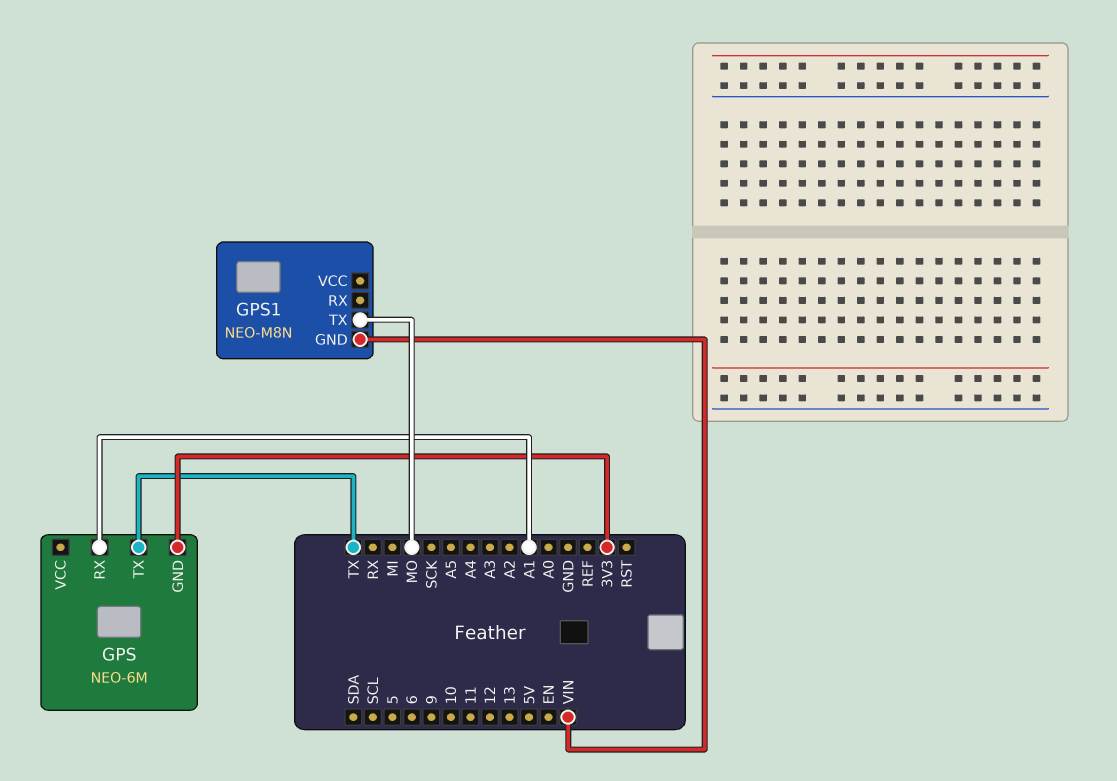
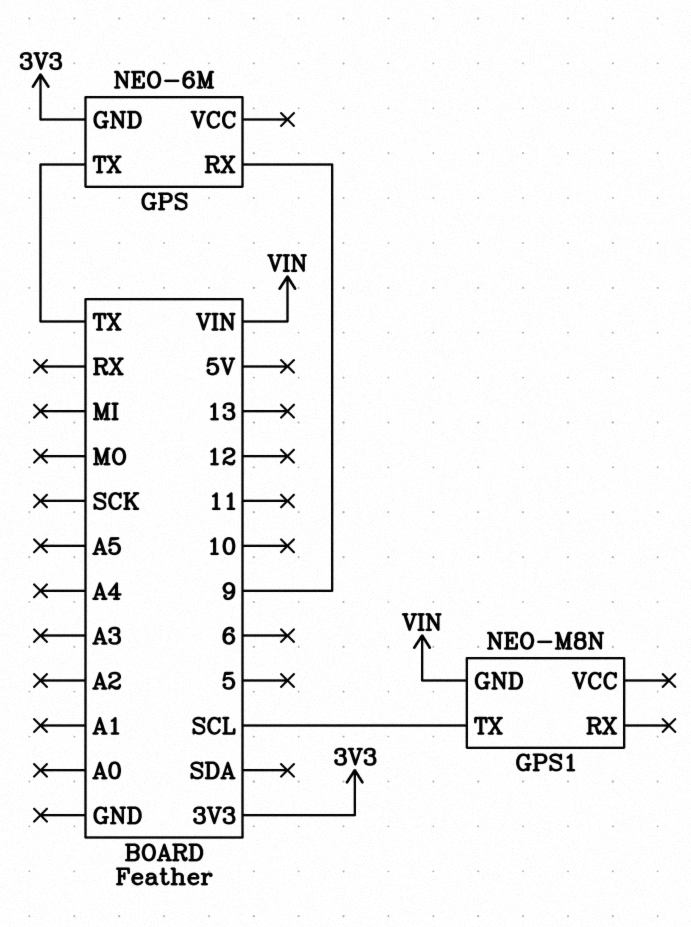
GPS pin RX: A1 -> 9
GPS1 pin TX: MO -> SCL

